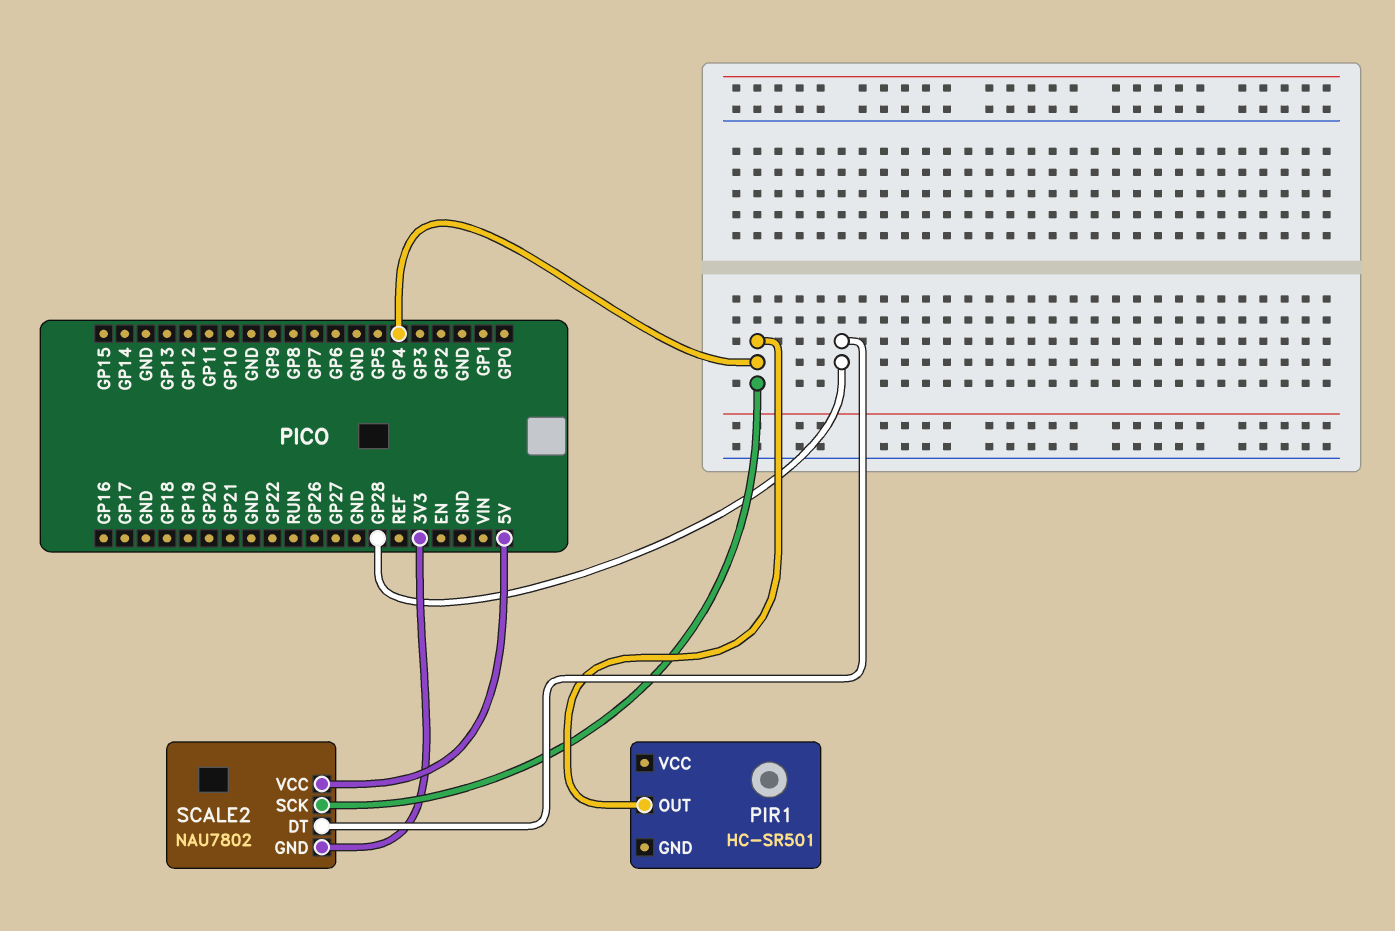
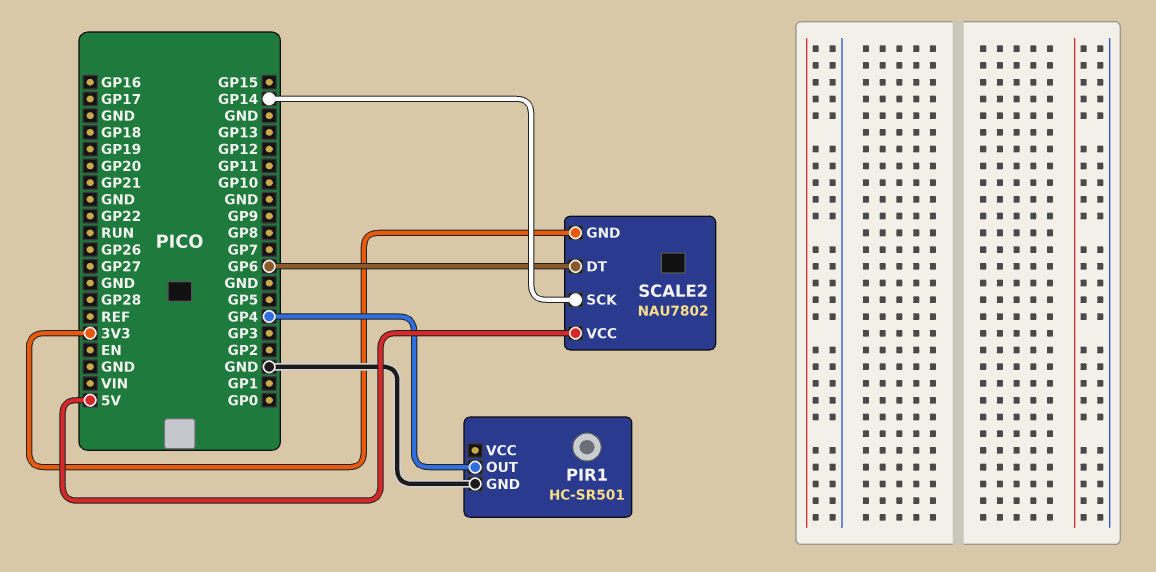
PIR1 pin GND: none -> GND
SCALE2 pin DT: GP28 -> GP6
SCALE2 pin SCK: GP4 -> GP14

